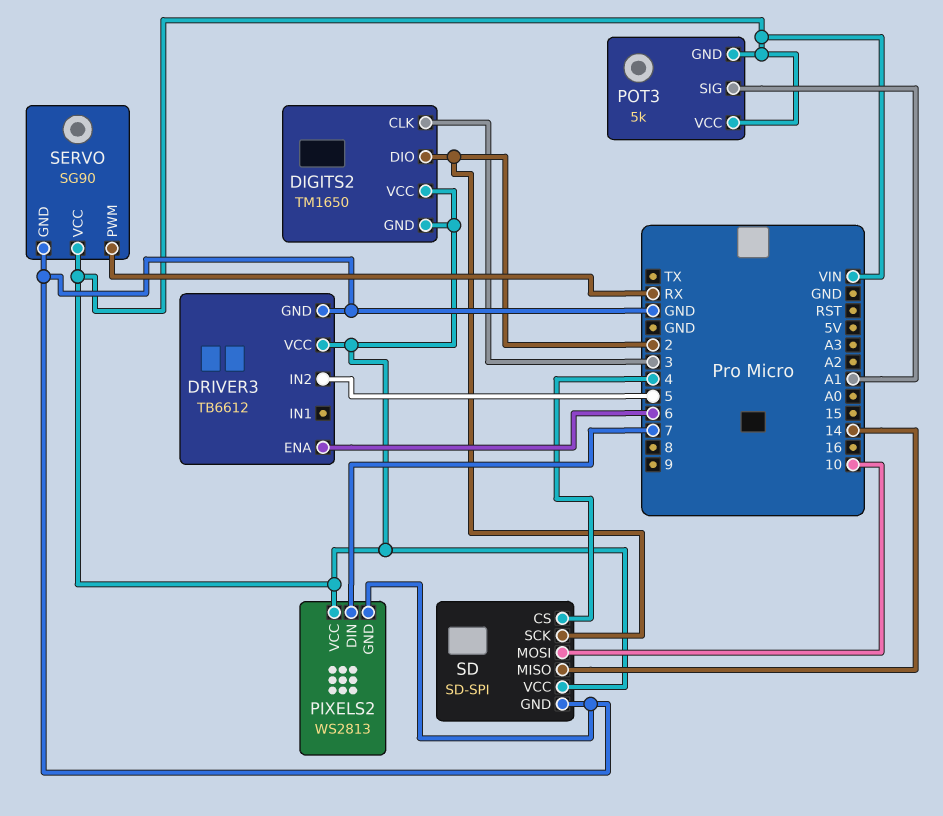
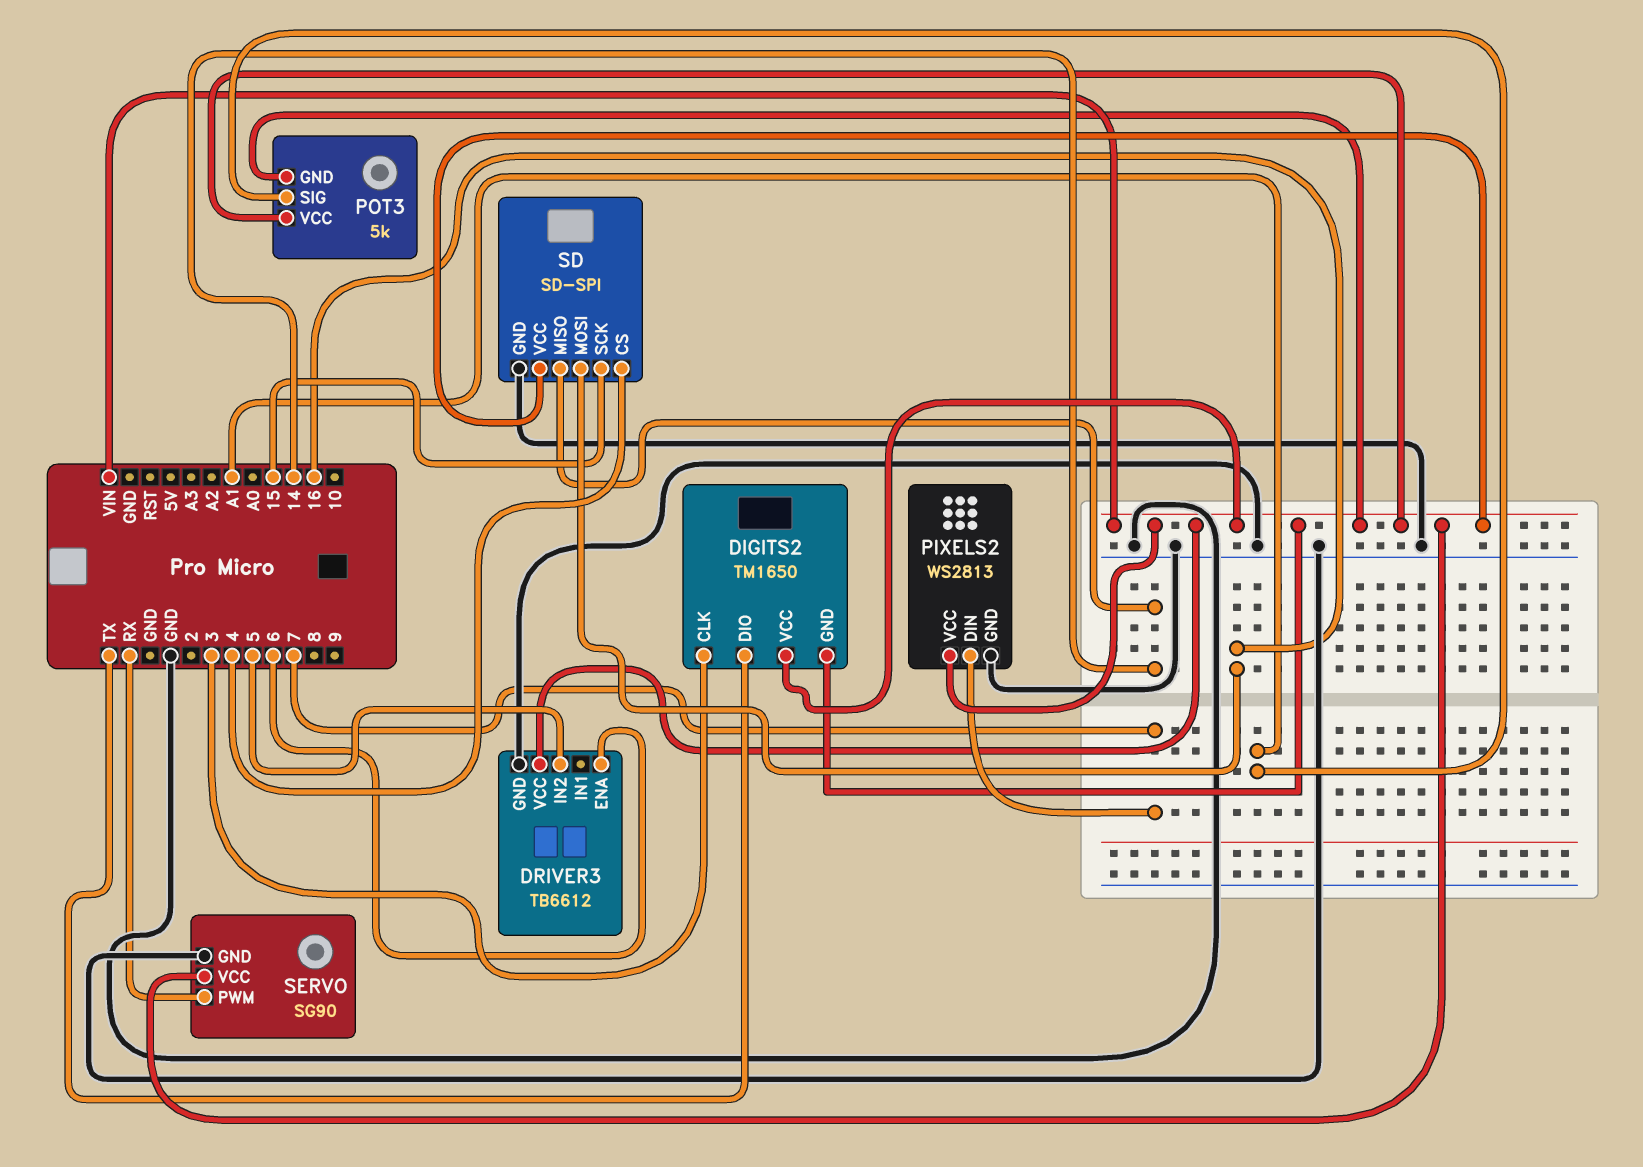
DIGITS2 pin DIO: 2 -> TX
SD pin MOSI: 10 -> 16
SD pin SCK: 2 -> 15

